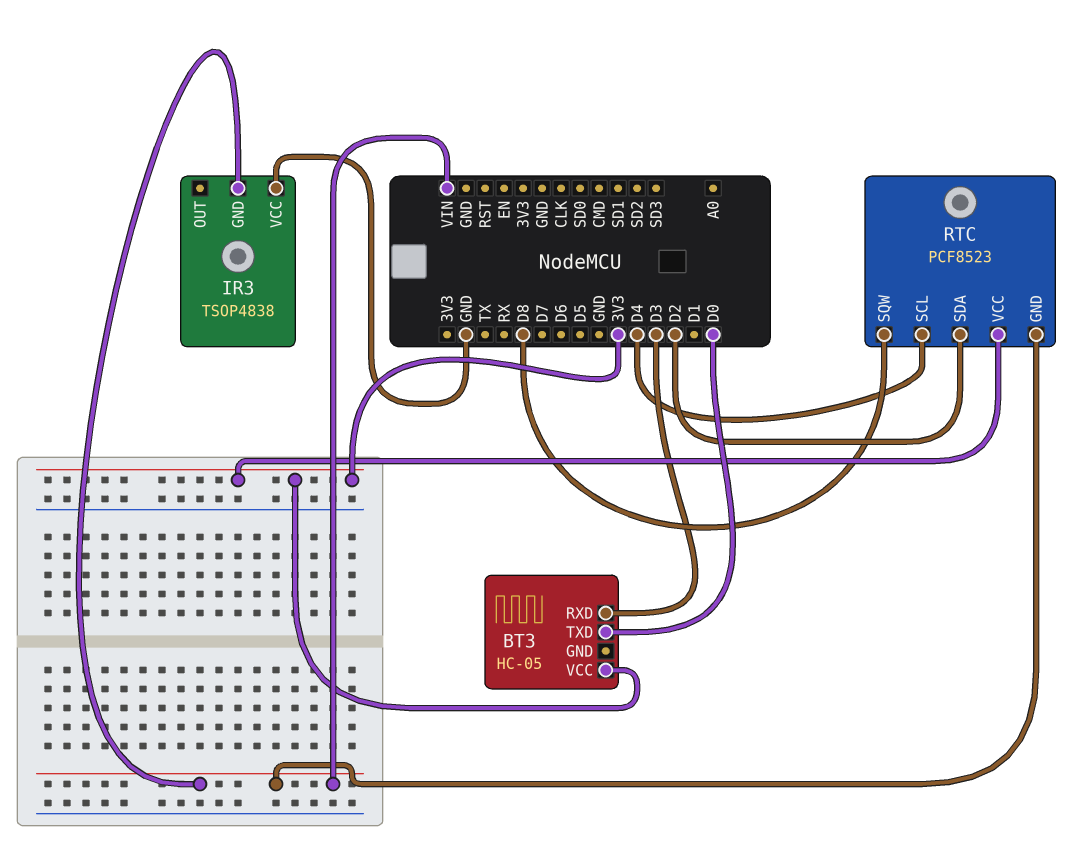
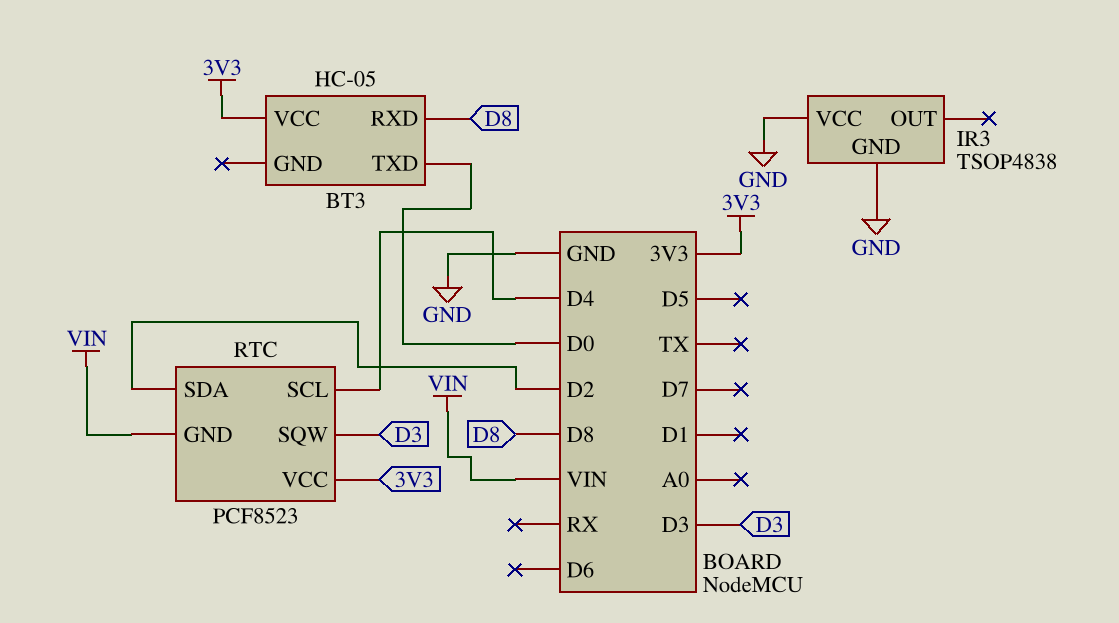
BT3 pin RXD: D3 -> D8
IR3 pin GND: VIN -> GND
RTC pin SQW: D8 -> D3

